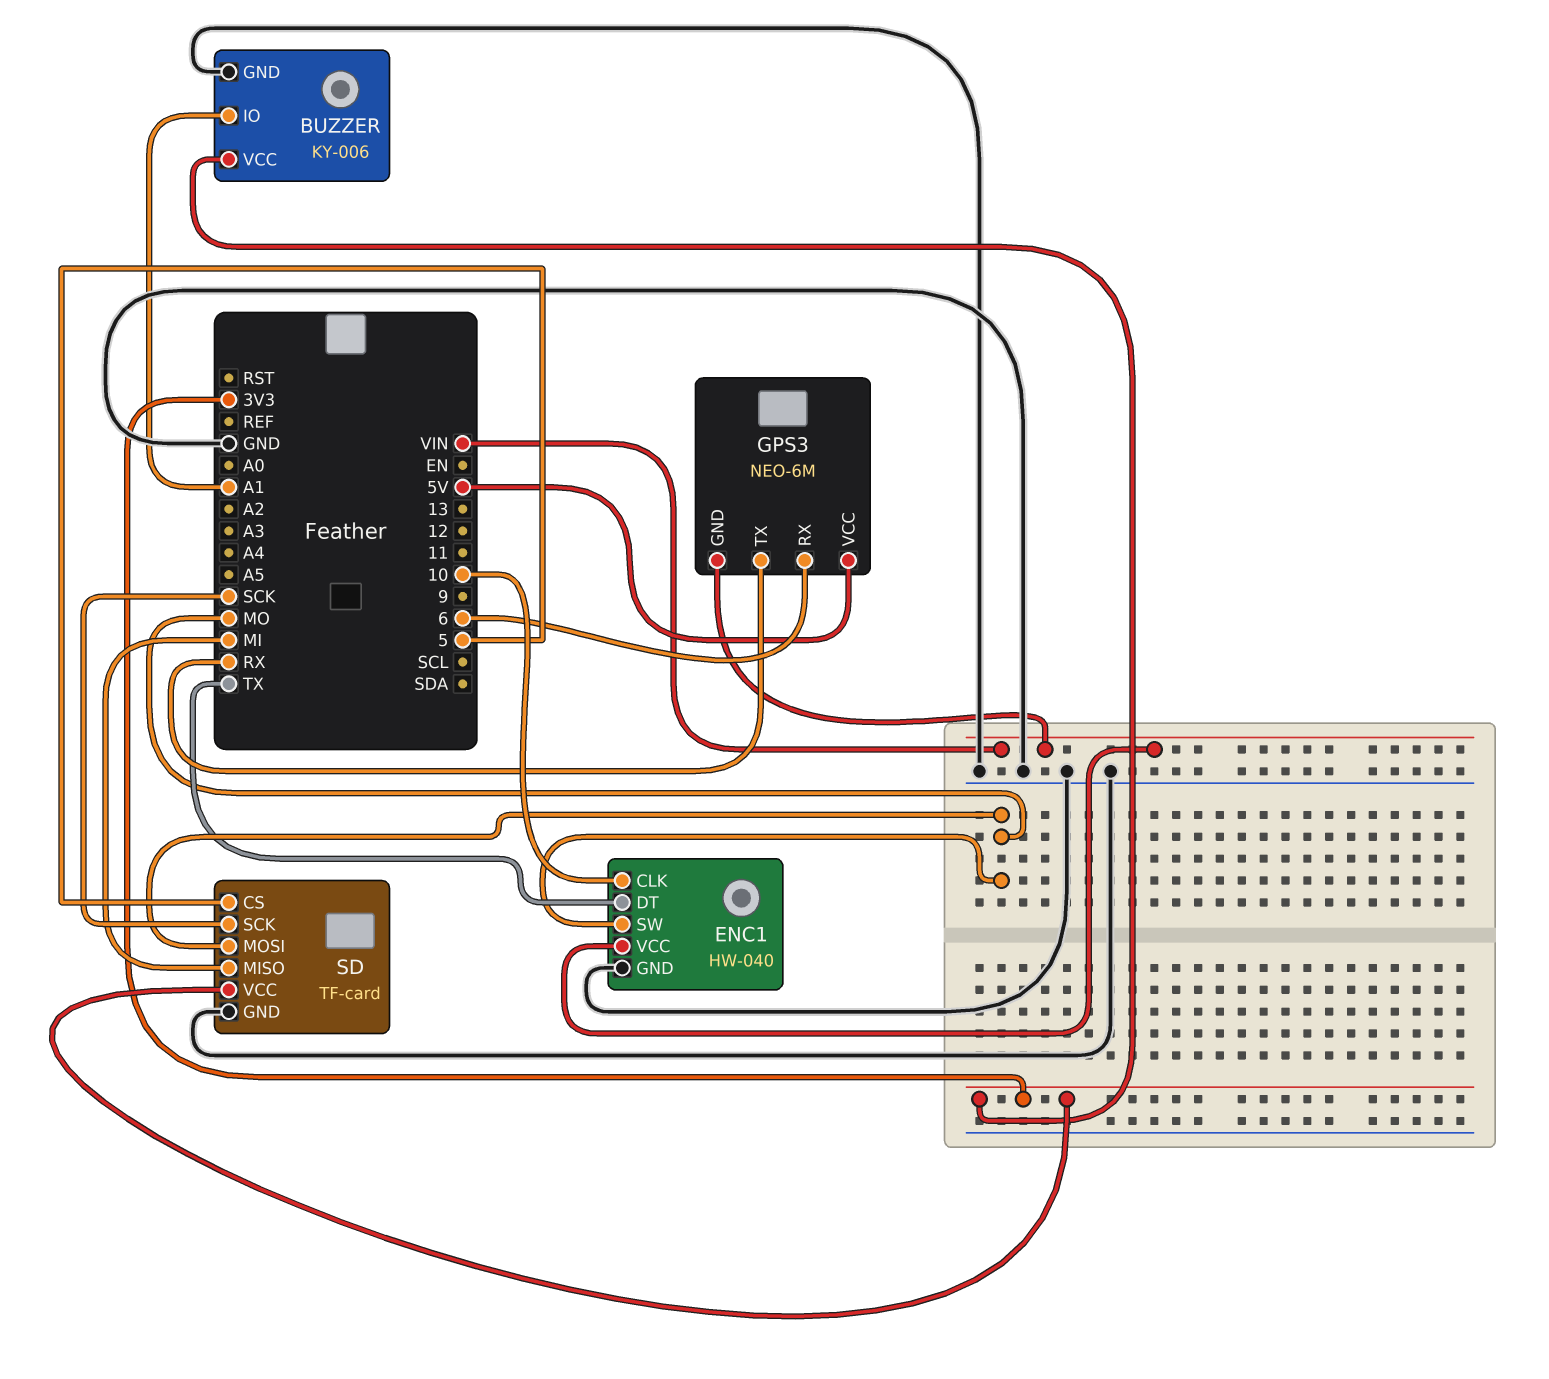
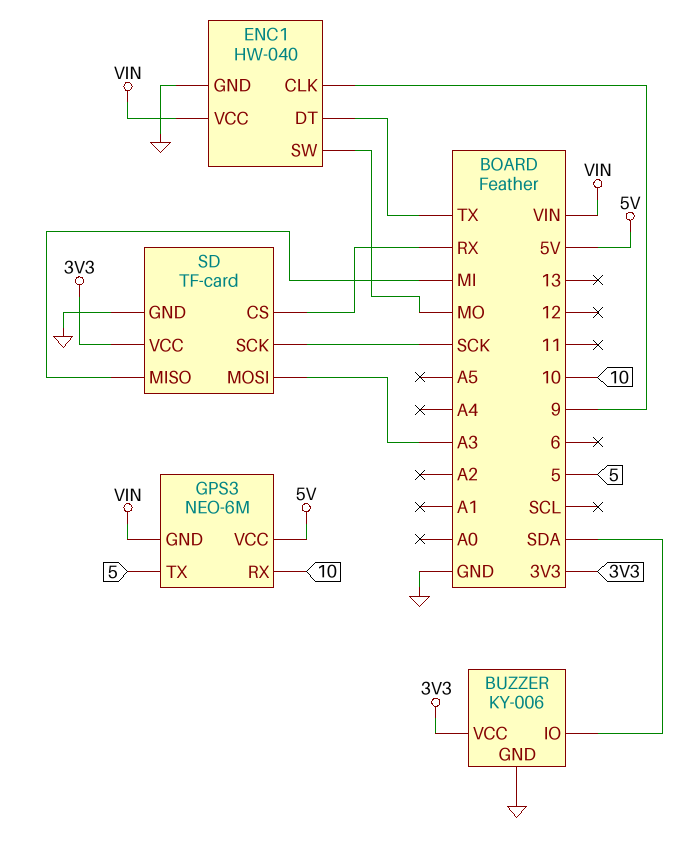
BUZZER pin IO: A1 -> SDA
ENC1 pin CLK: 10 -> 9
GPS3 pin RX: 6 -> 10
GPS3 pin TX: RX -> 5
SD pin CS: 5 -> RX
SD pin MOSI: MO -> A3

